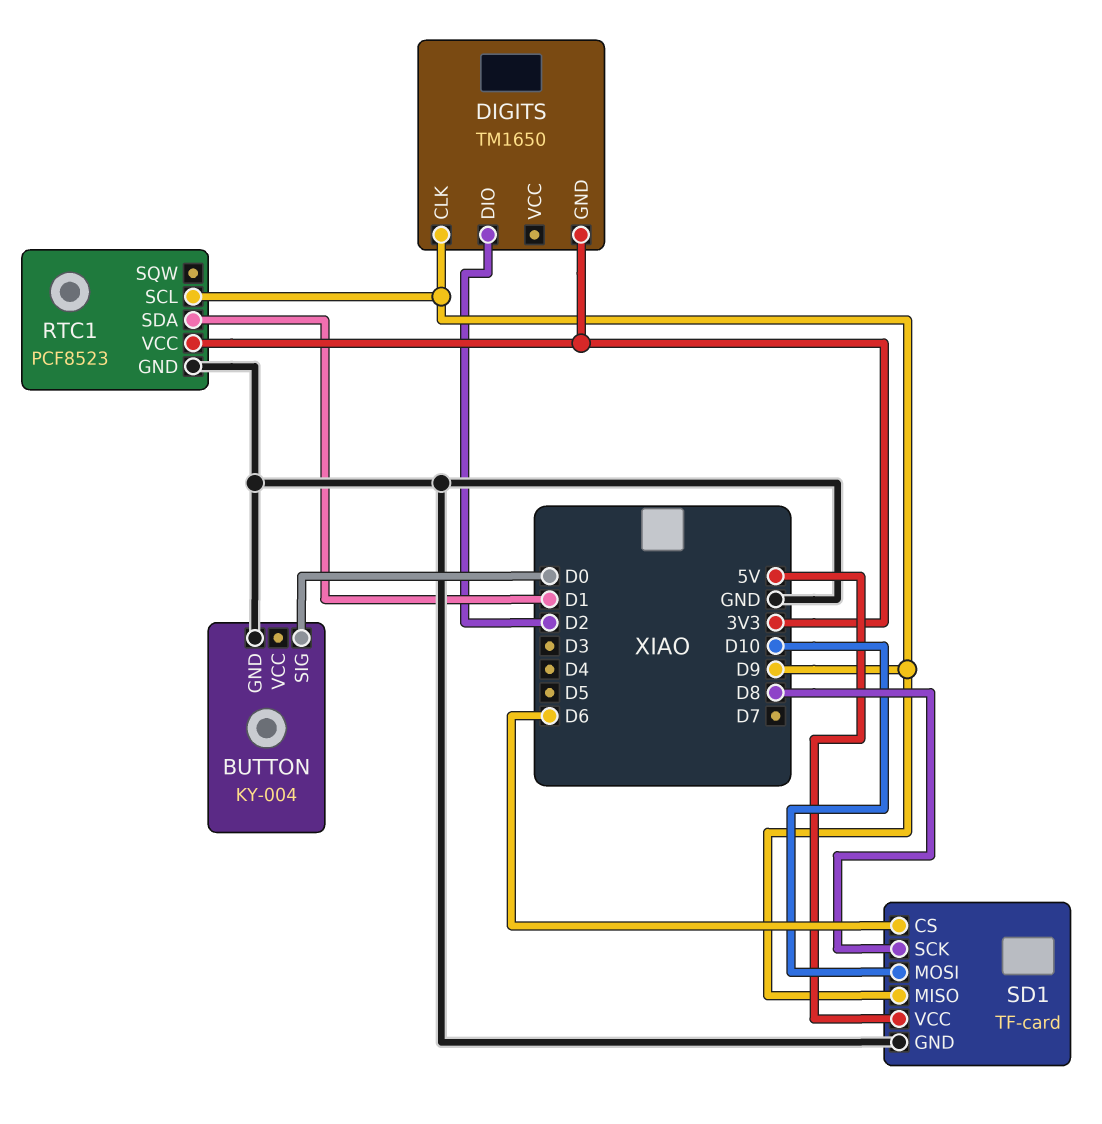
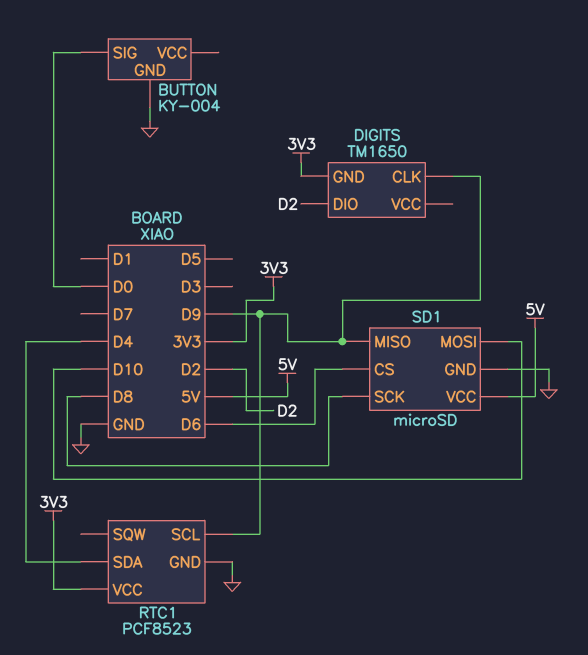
RTC1 pin SDA: D1 -> D4
SD1: TF-card -> microSD

